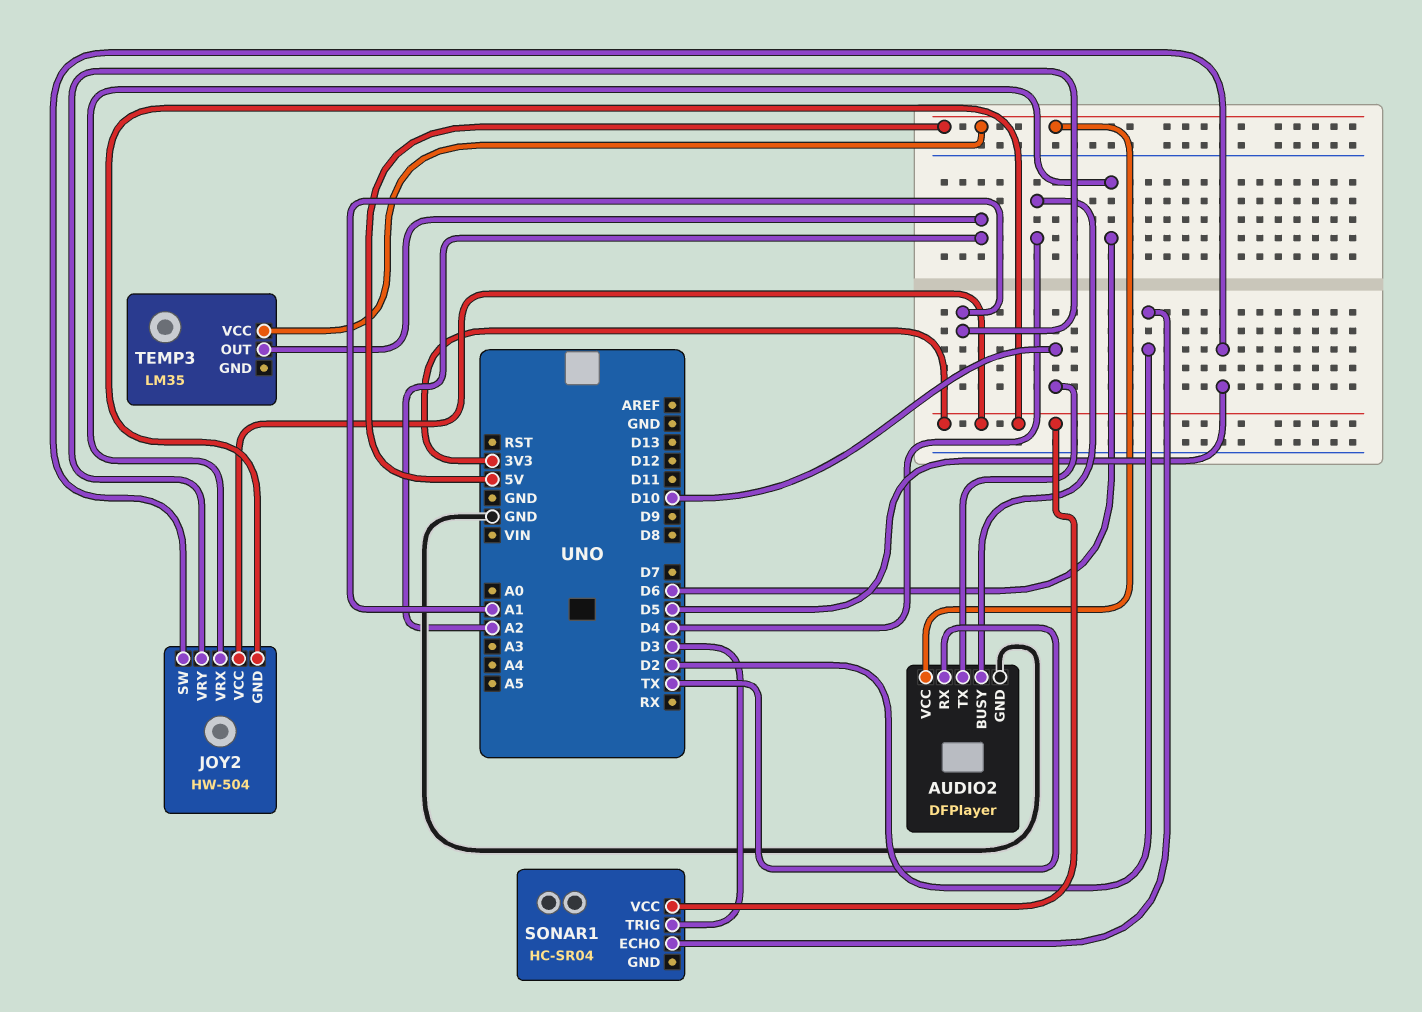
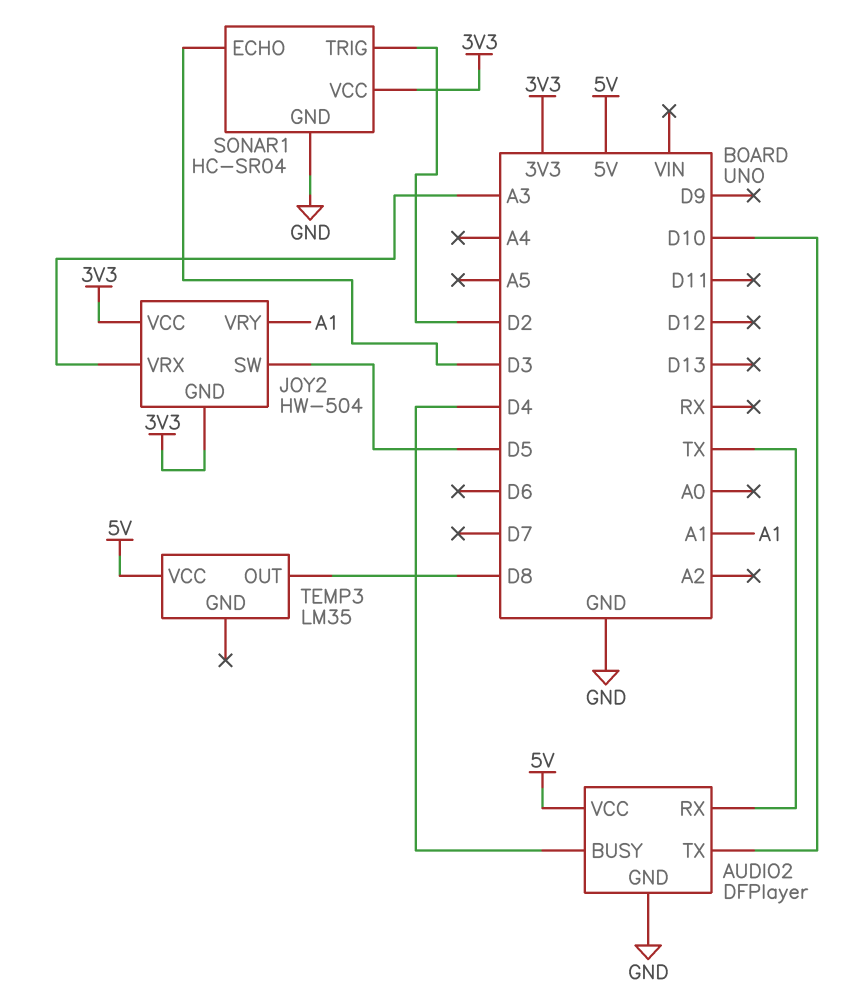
JOY2 pin VRX: D6 -> A3
SONAR1 pin ECHO: D2 -> D3
SONAR1 pin GND: none -> GND
SONAR1 pin TRIG: D3 -> D2
TEMP3 pin OUT: A2 -> D8

